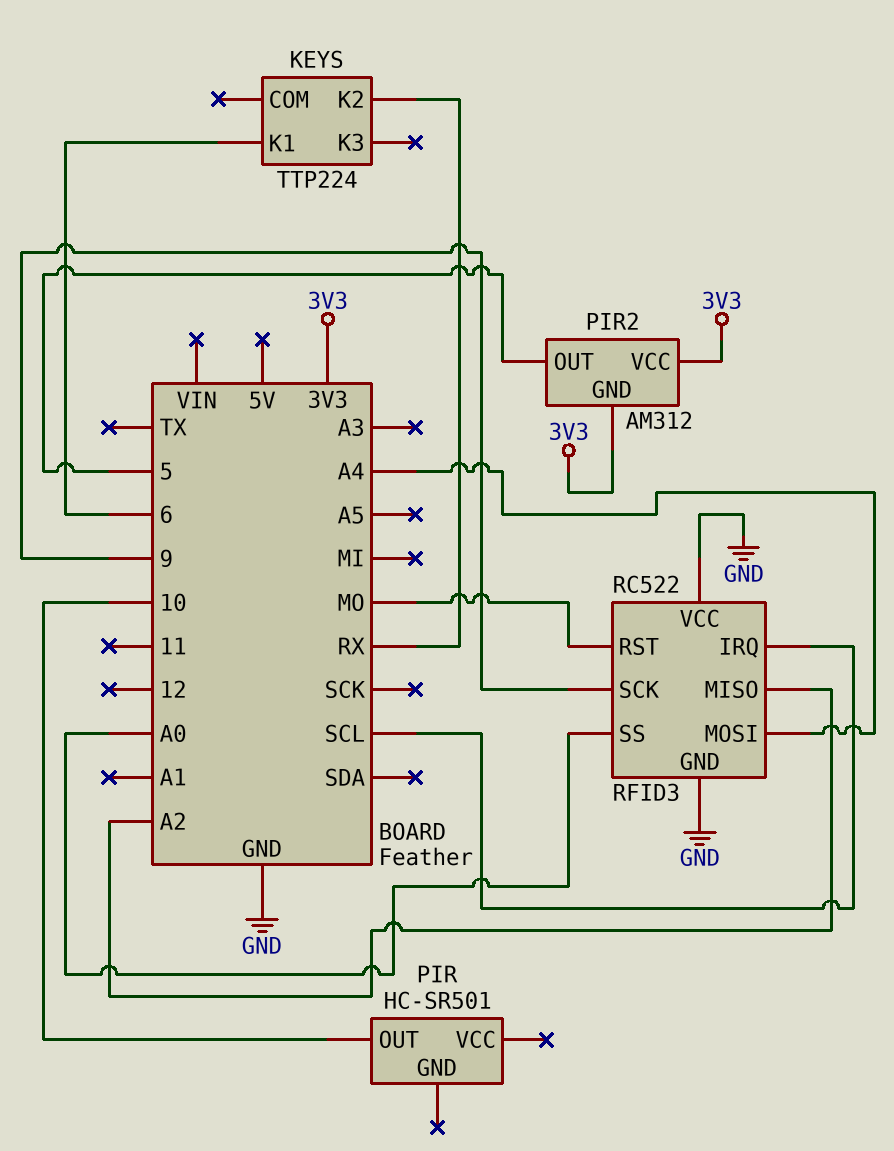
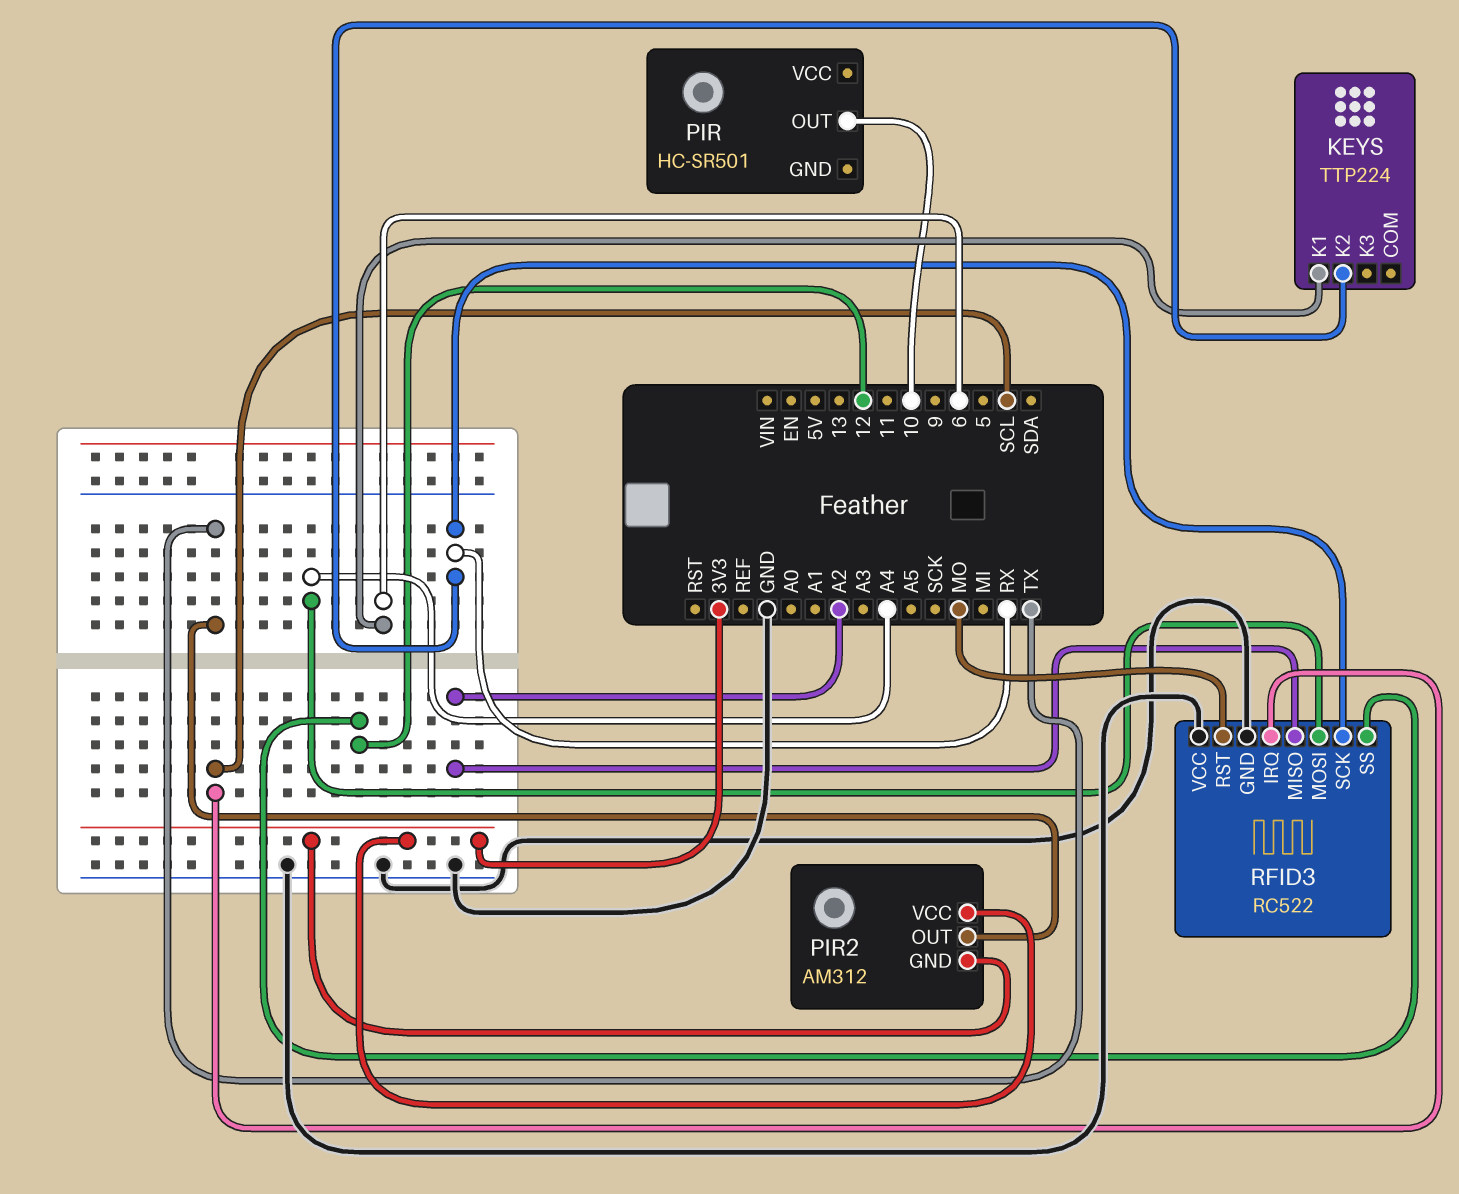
PIR2 pin OUT: 5 -> TX
RFID3 pin SCK: 9 -> RX
RFID3 pin SS: A0 -> 12

